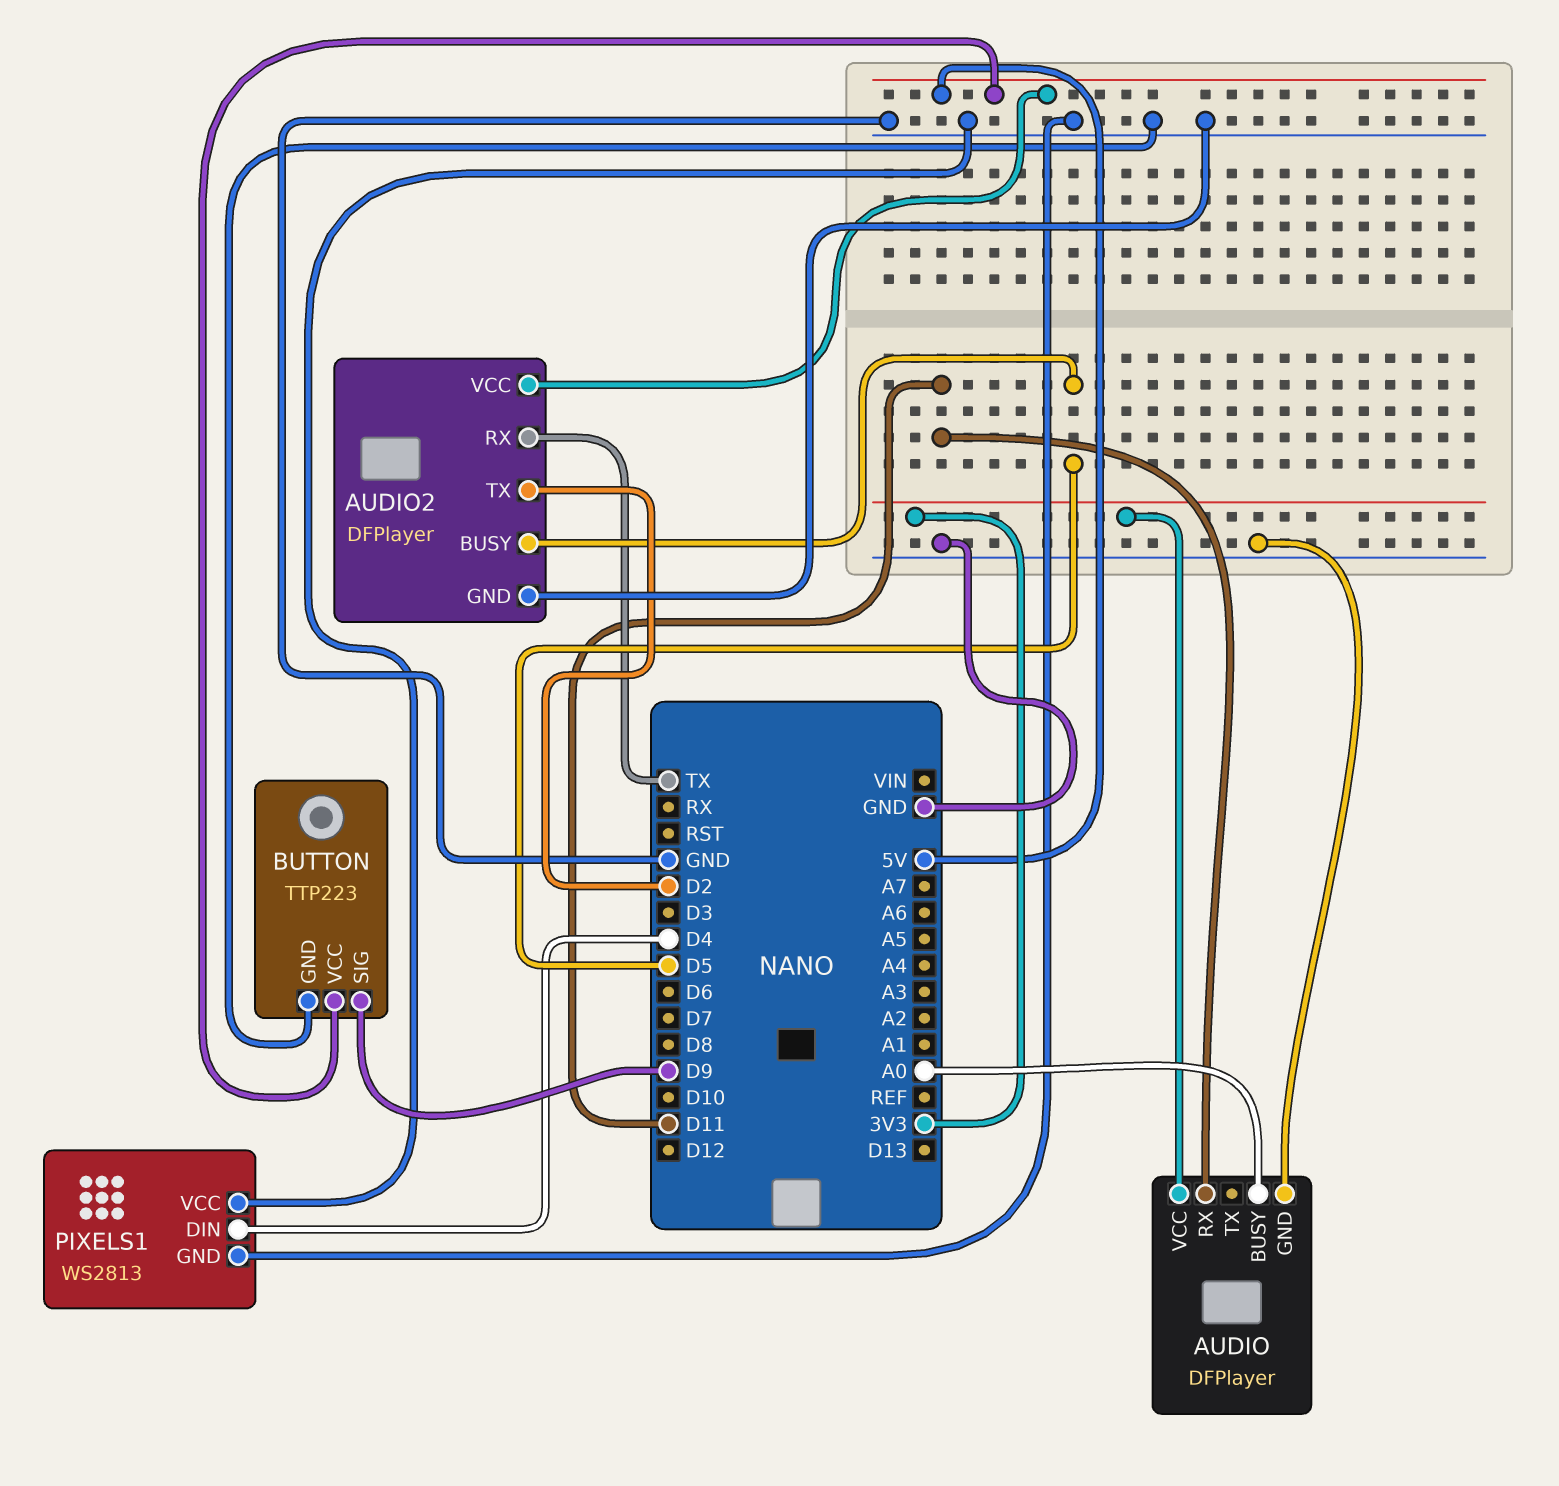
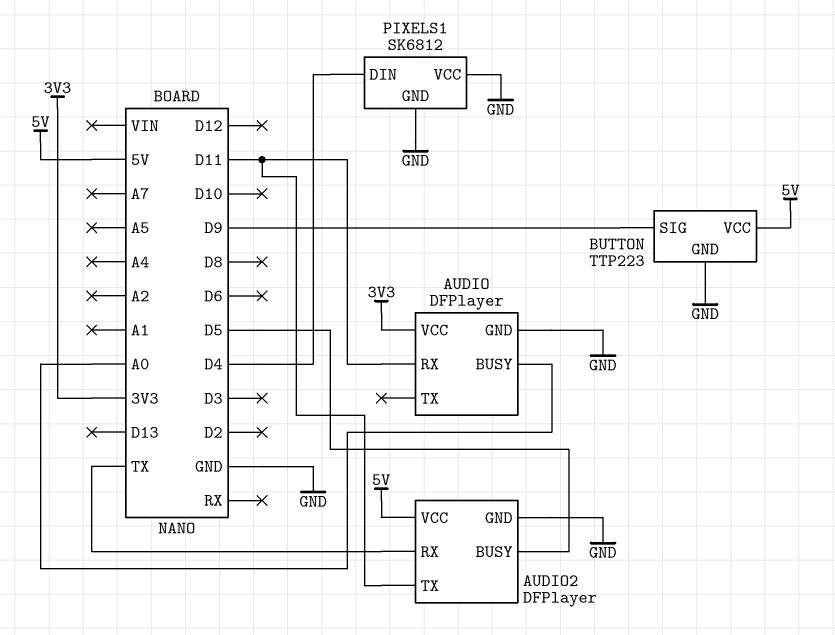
AUDIO2 pin TX: D2 -> D11
PIXELS1: WS2813 -> SK6812

